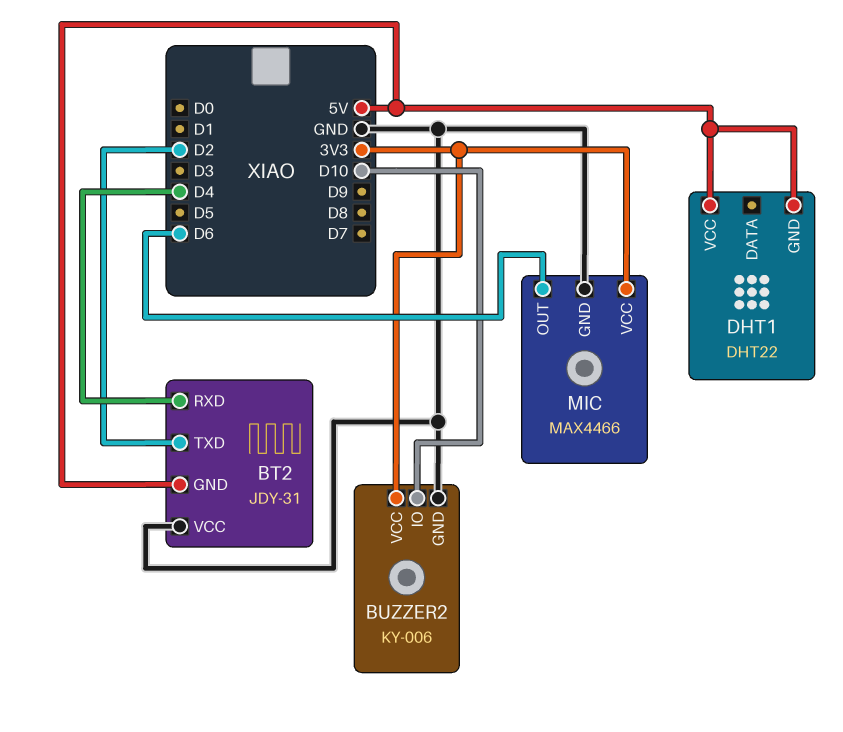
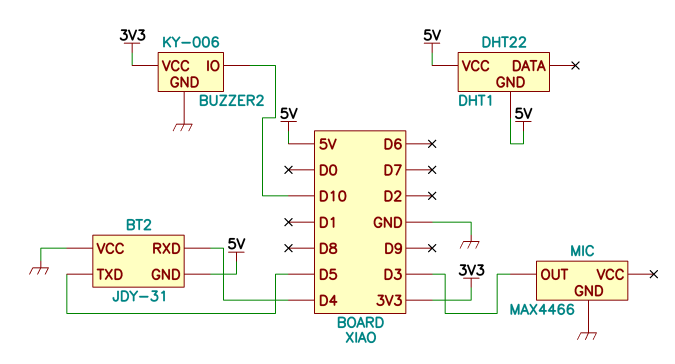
BT2 pin TXD: D2 -> D5
MIC pin OUT: D6 -> D3
MIC pin VCC: 3V3 -> none

